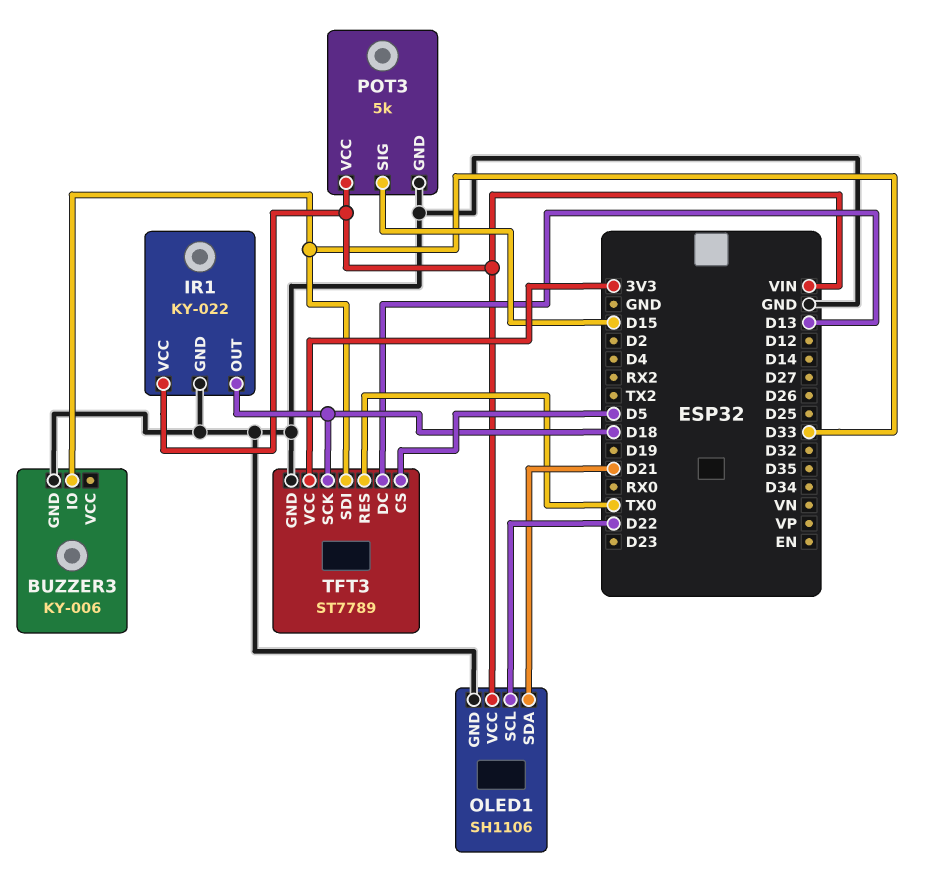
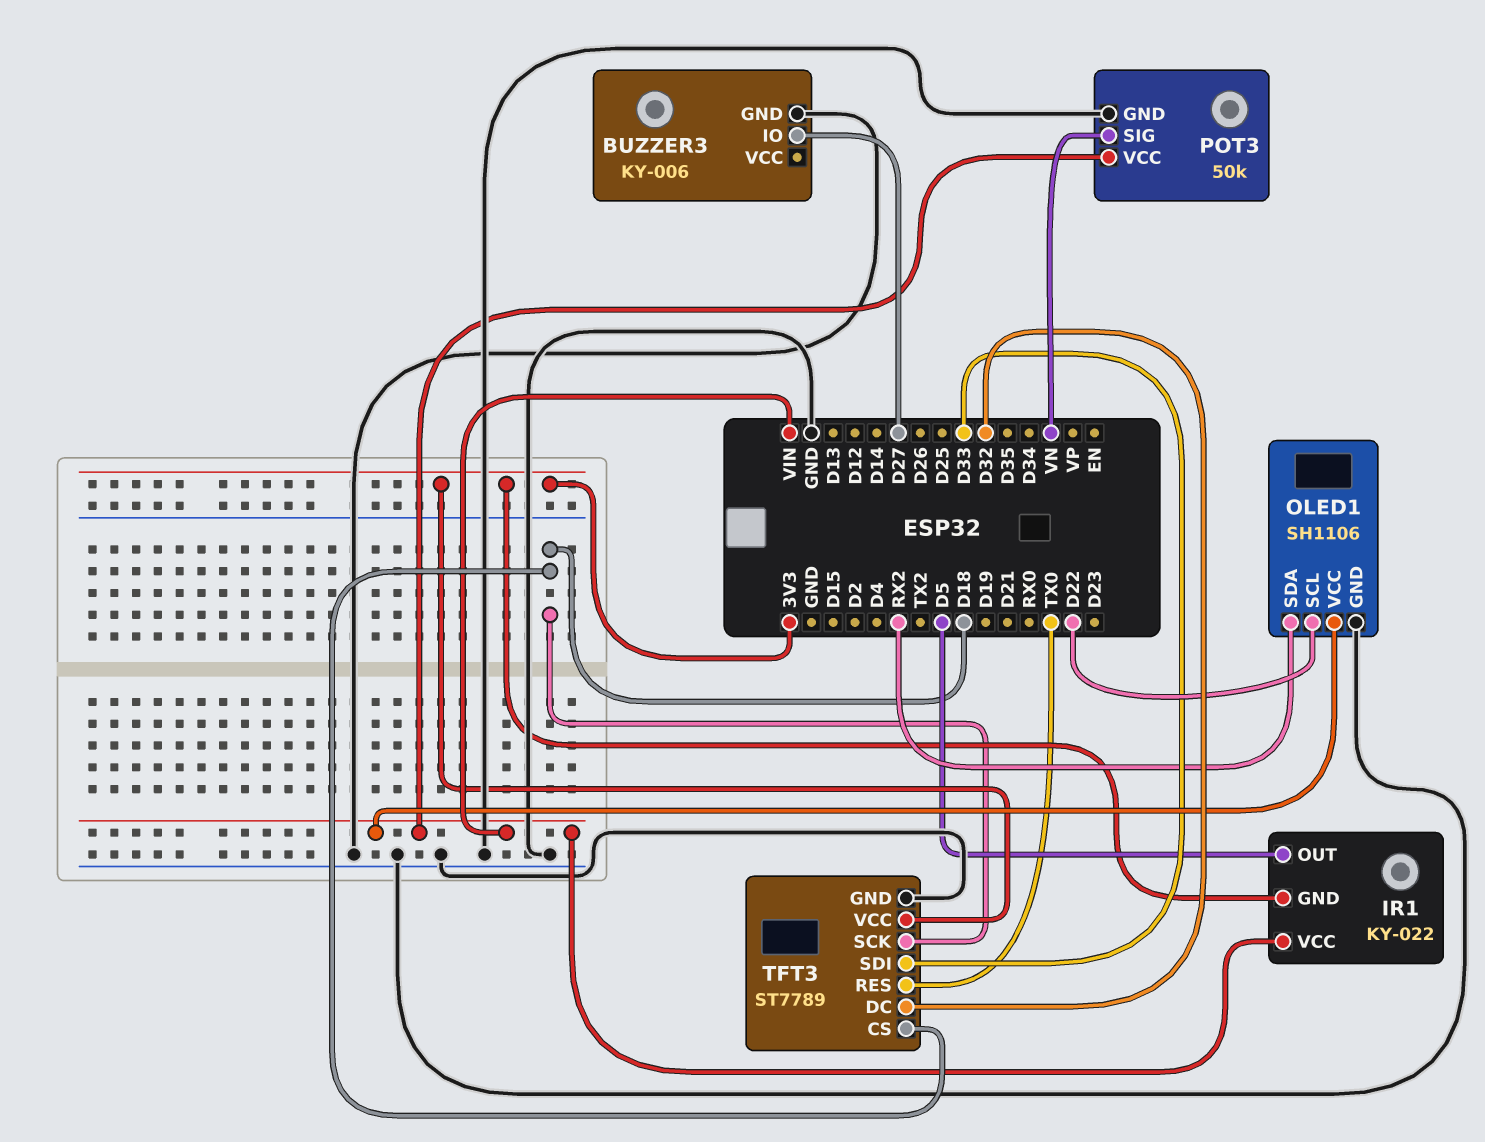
BUZZER3 pin IO: D33 -> D27
IR1 pin GND: GND -> 3V3
IR1 pin OUT: D18 -> D5
OLED1 pin SDA: D21 -> RX2
POT3: 5k -> 50k
POT3 pin SIG: D15 -> VN
TFT3 pin CS: D5 -> D18
TFT3 pin DC: D13 -> D32

